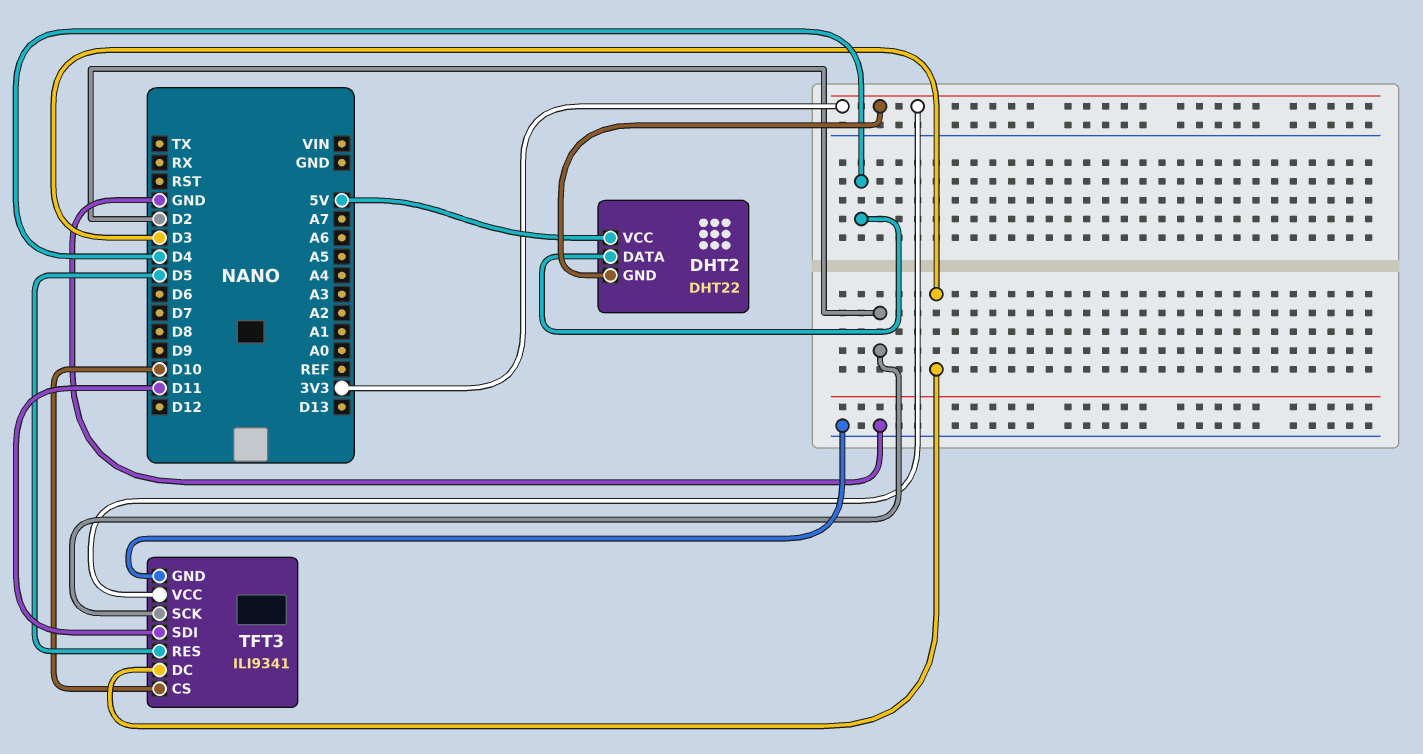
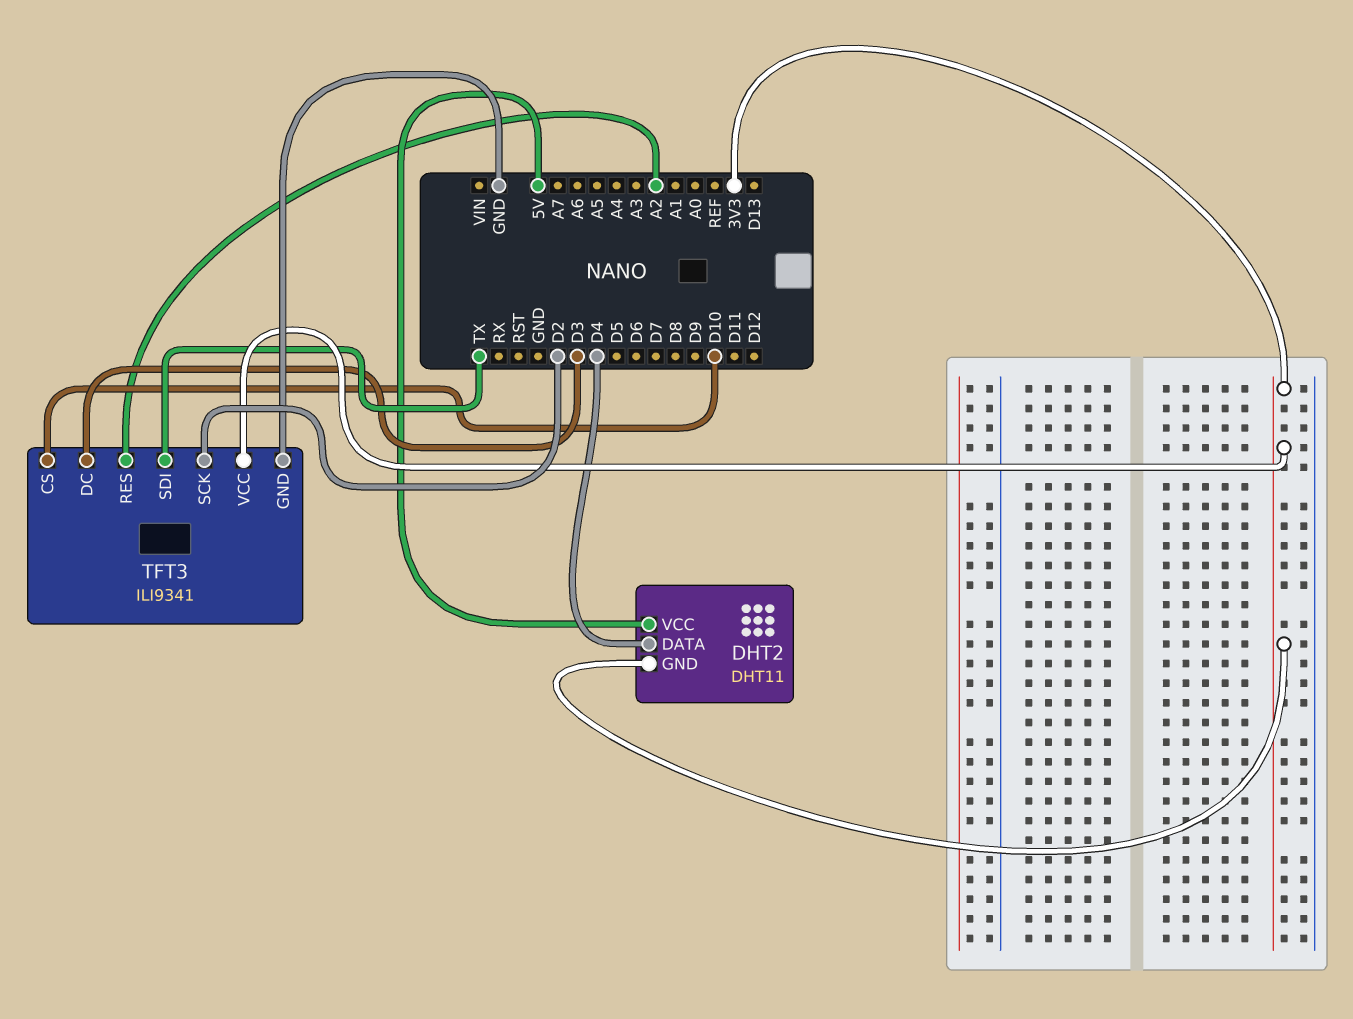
DHT2: DHT22 -> DHT11
TFT3 pin RES: D5 -> A2
TFT3 pin SDI: D11 -> TX

